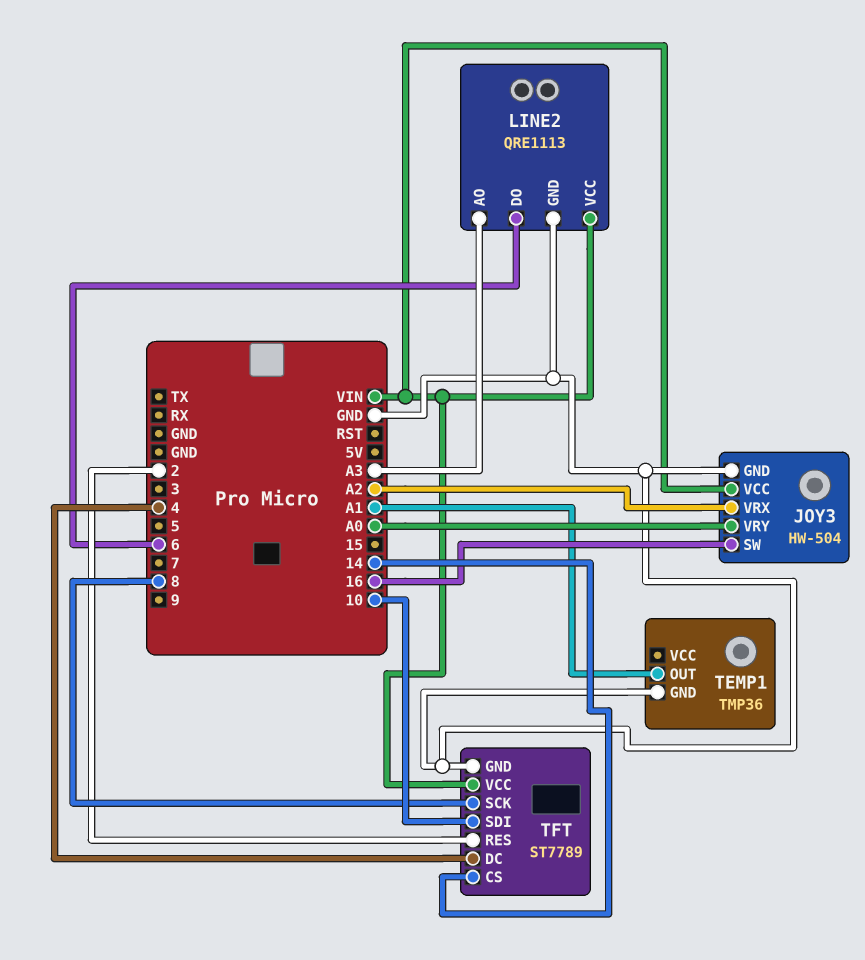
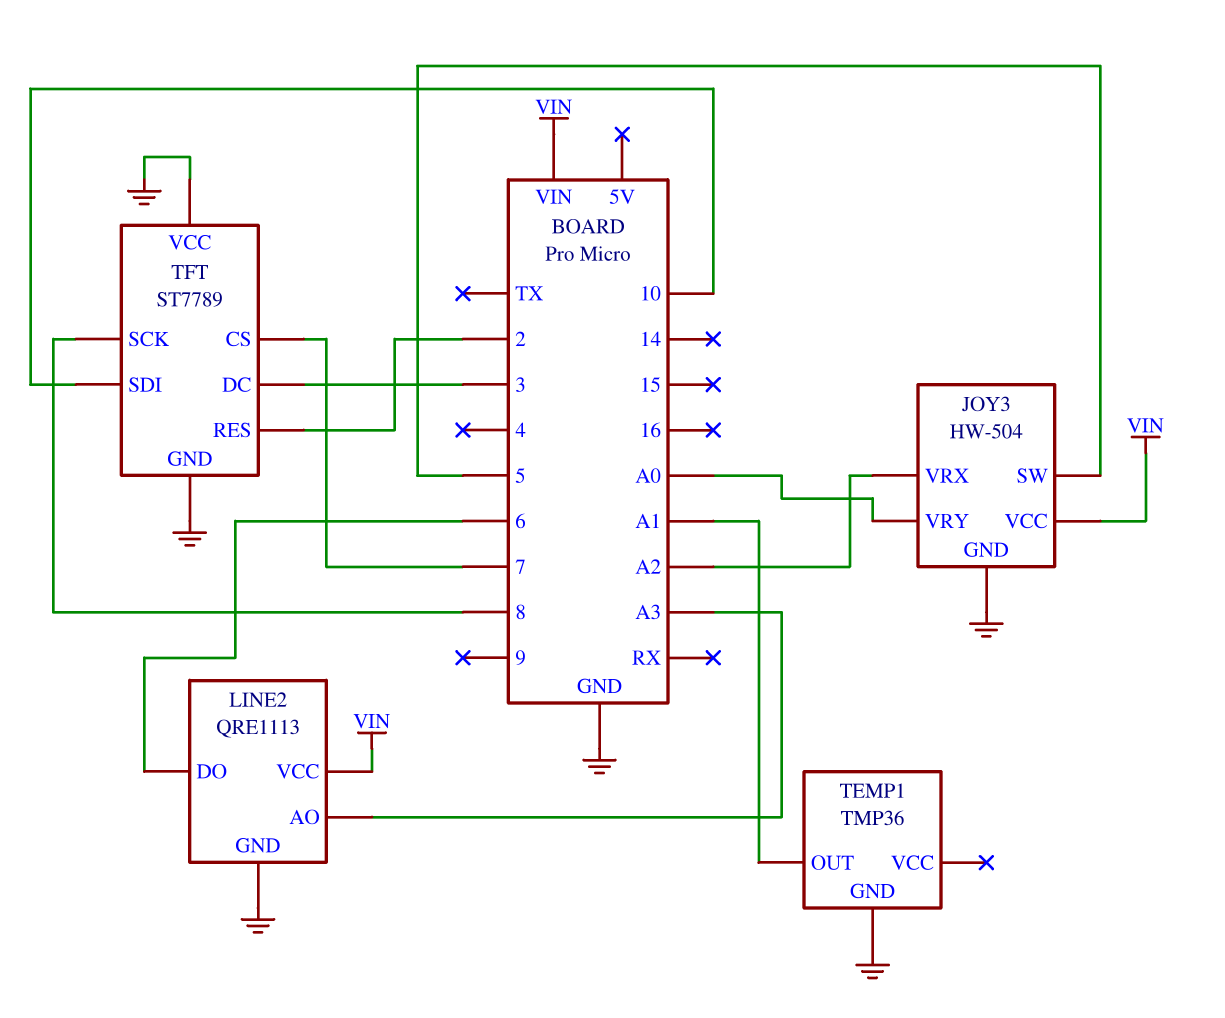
JOY3 pin SW: 16 -> 5
TFT pin CS: 14 -> 7
TFT pin DC: 4 -> 3
TFT pin VCC: VIN -> GND

